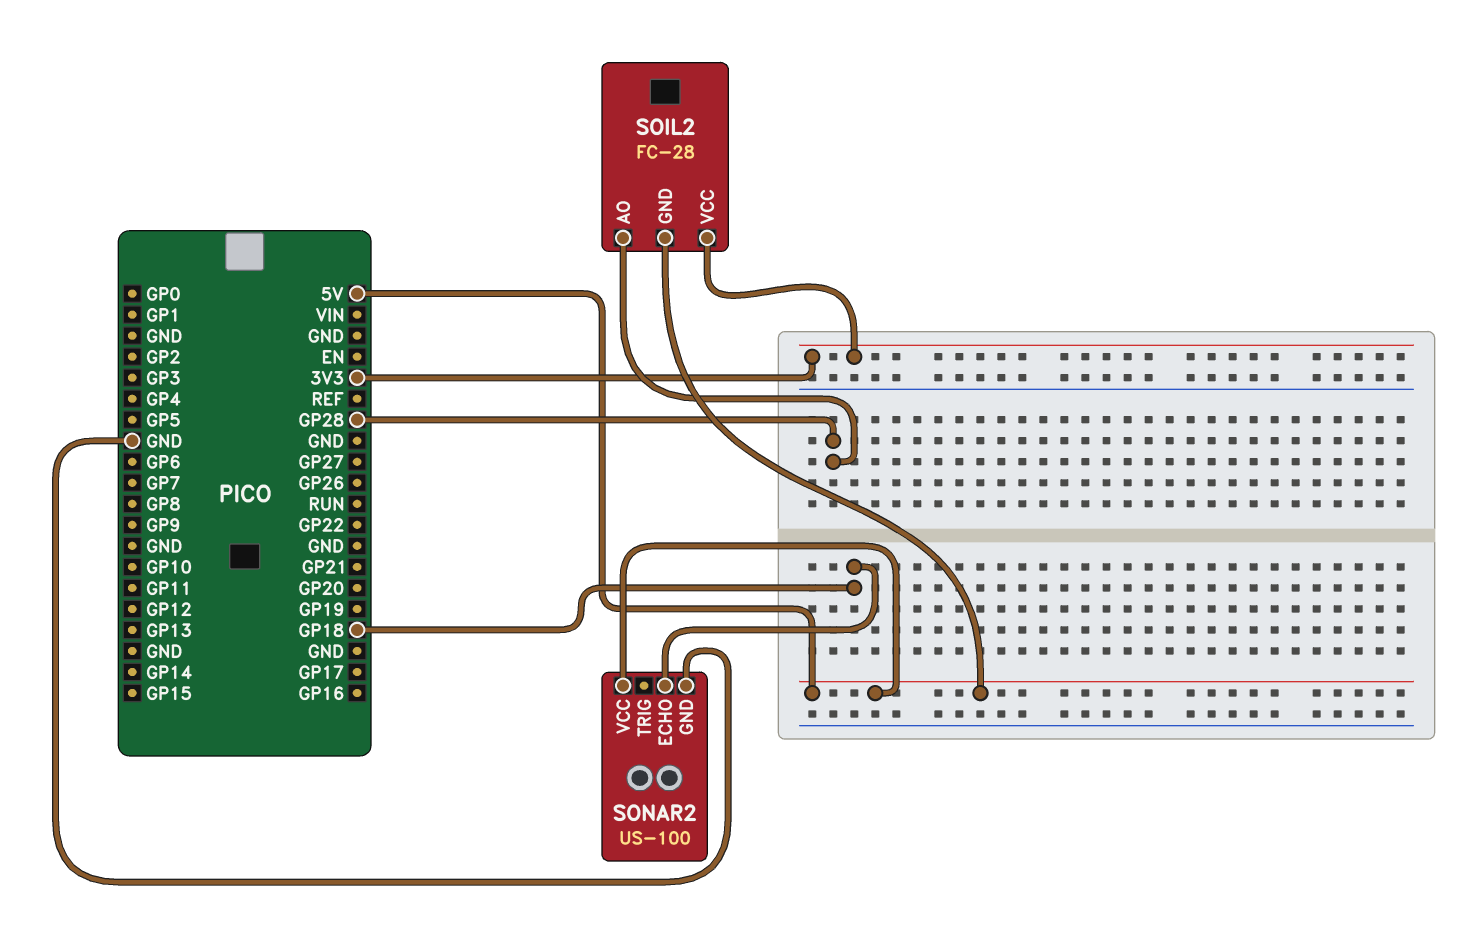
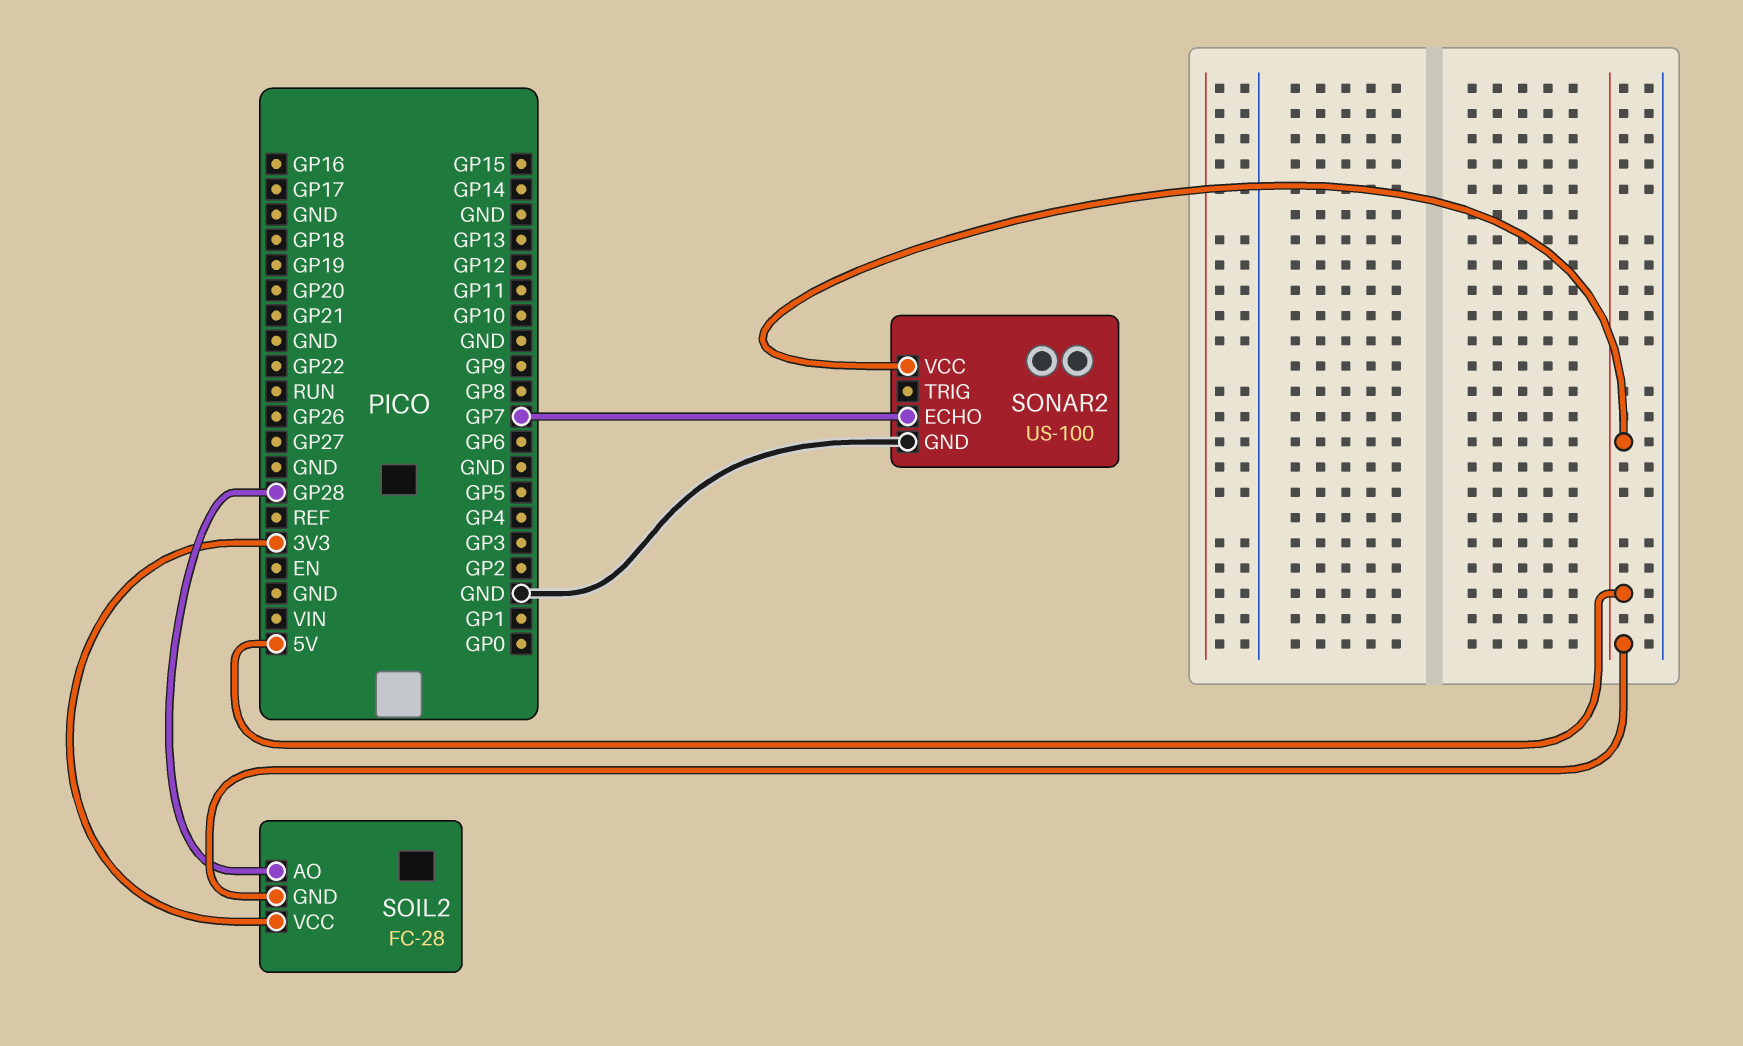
SONAR2 pin ECHO: GP18 -> GP7

